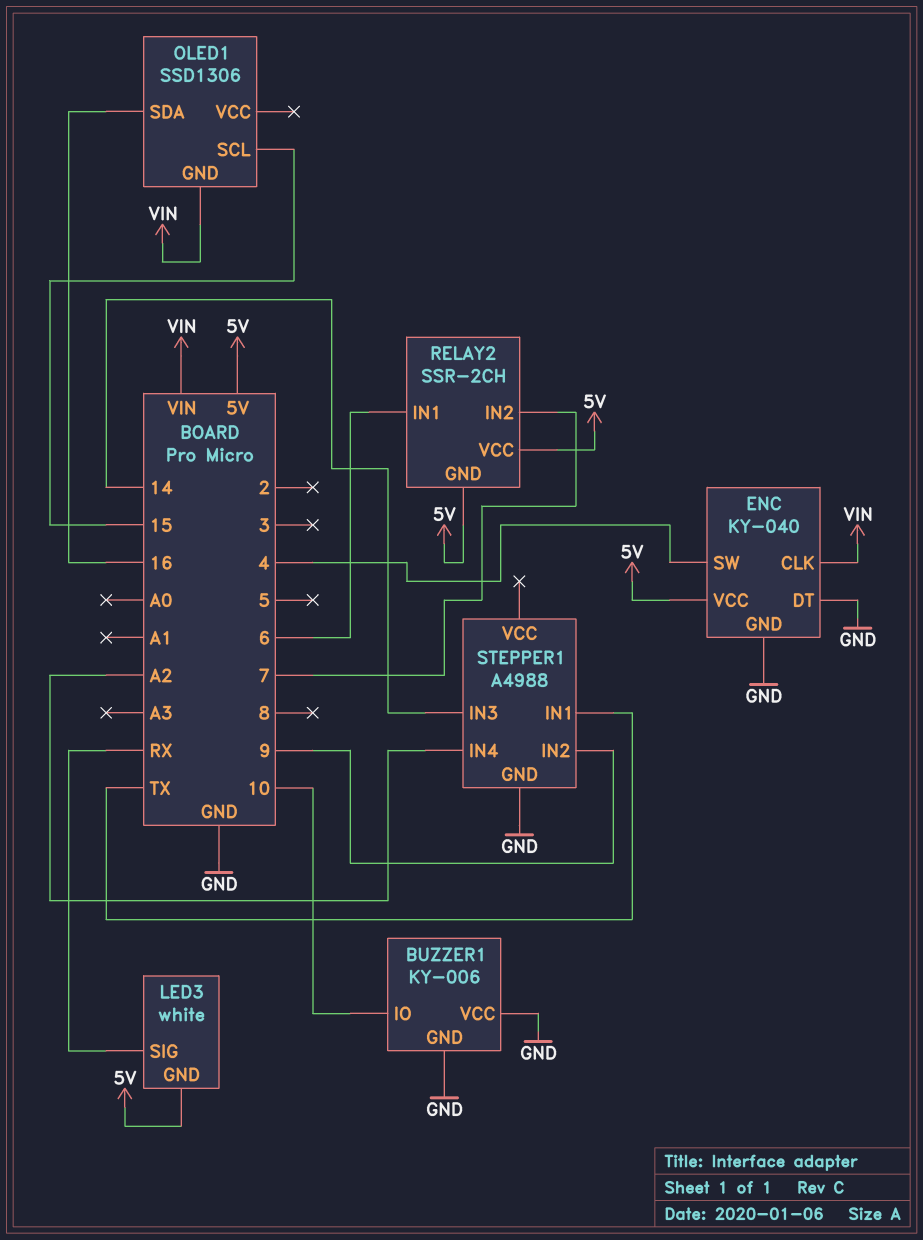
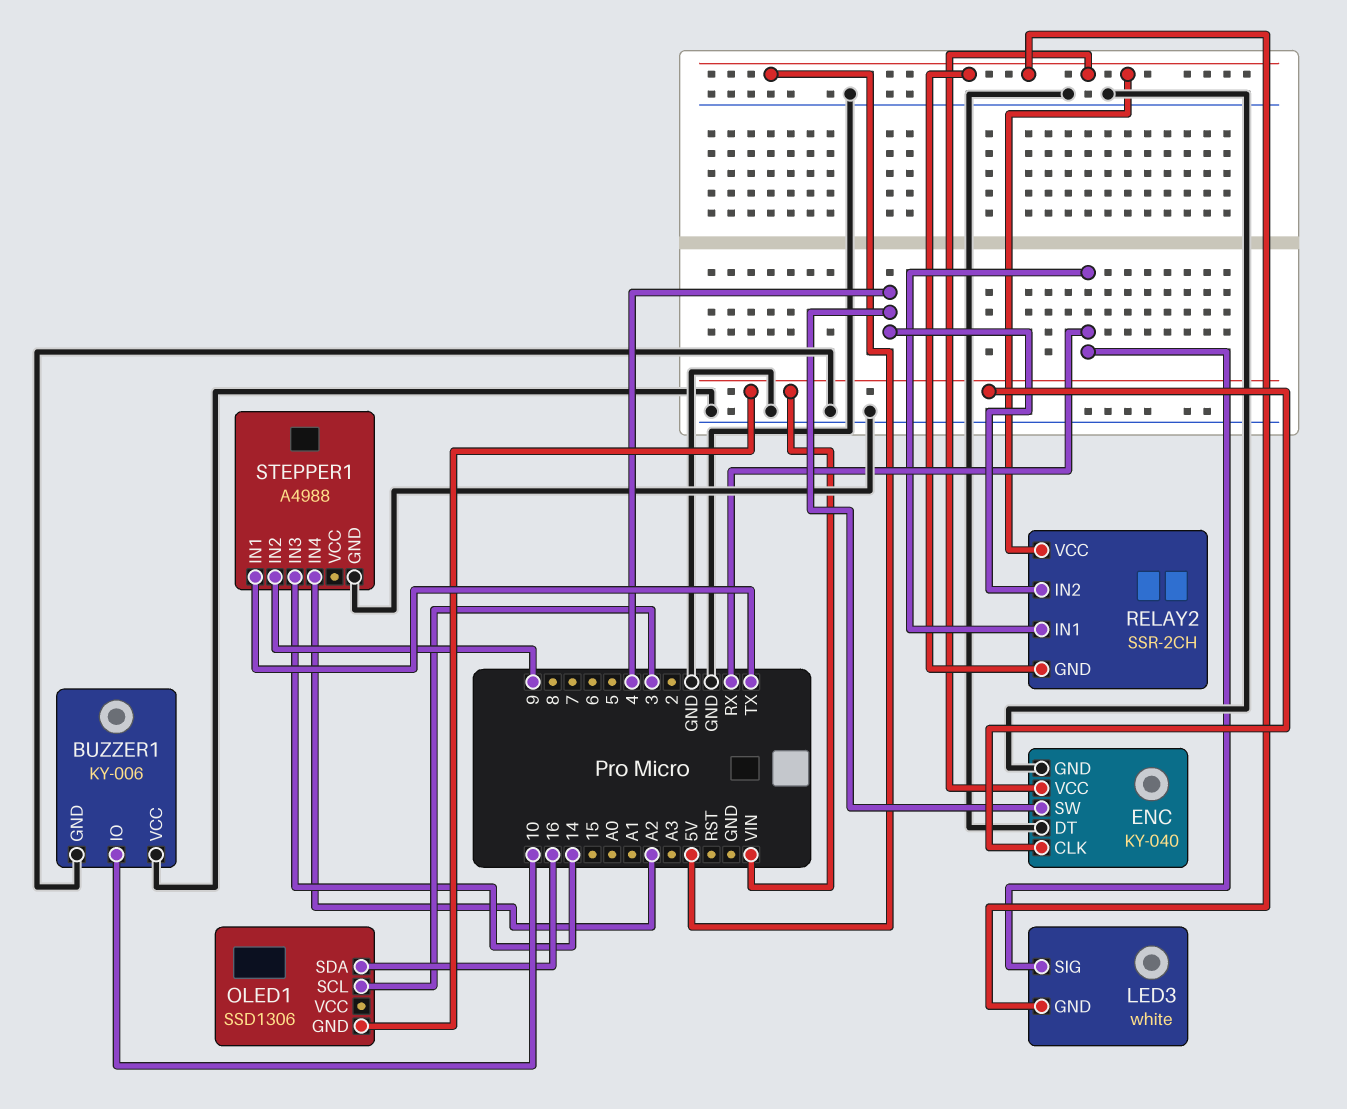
OLED1 pin SCL: 15 -> 3
RELAY2 pin IN1: 6 -> RX
RELAY2 pin IN2: 7 -> 4

